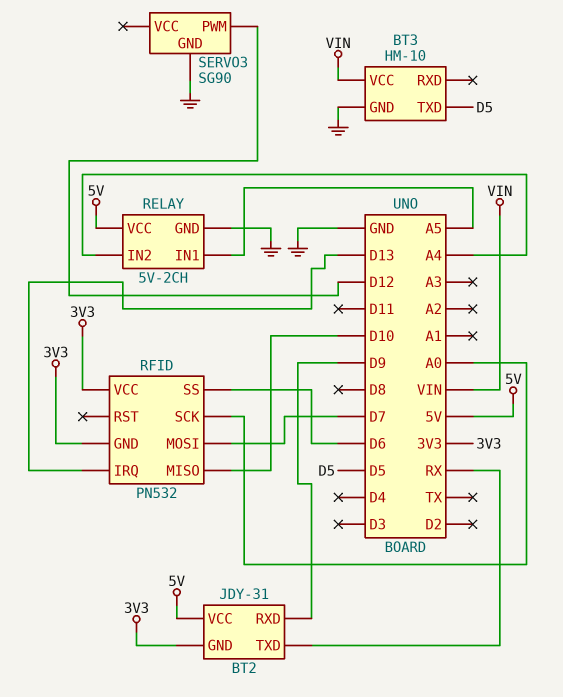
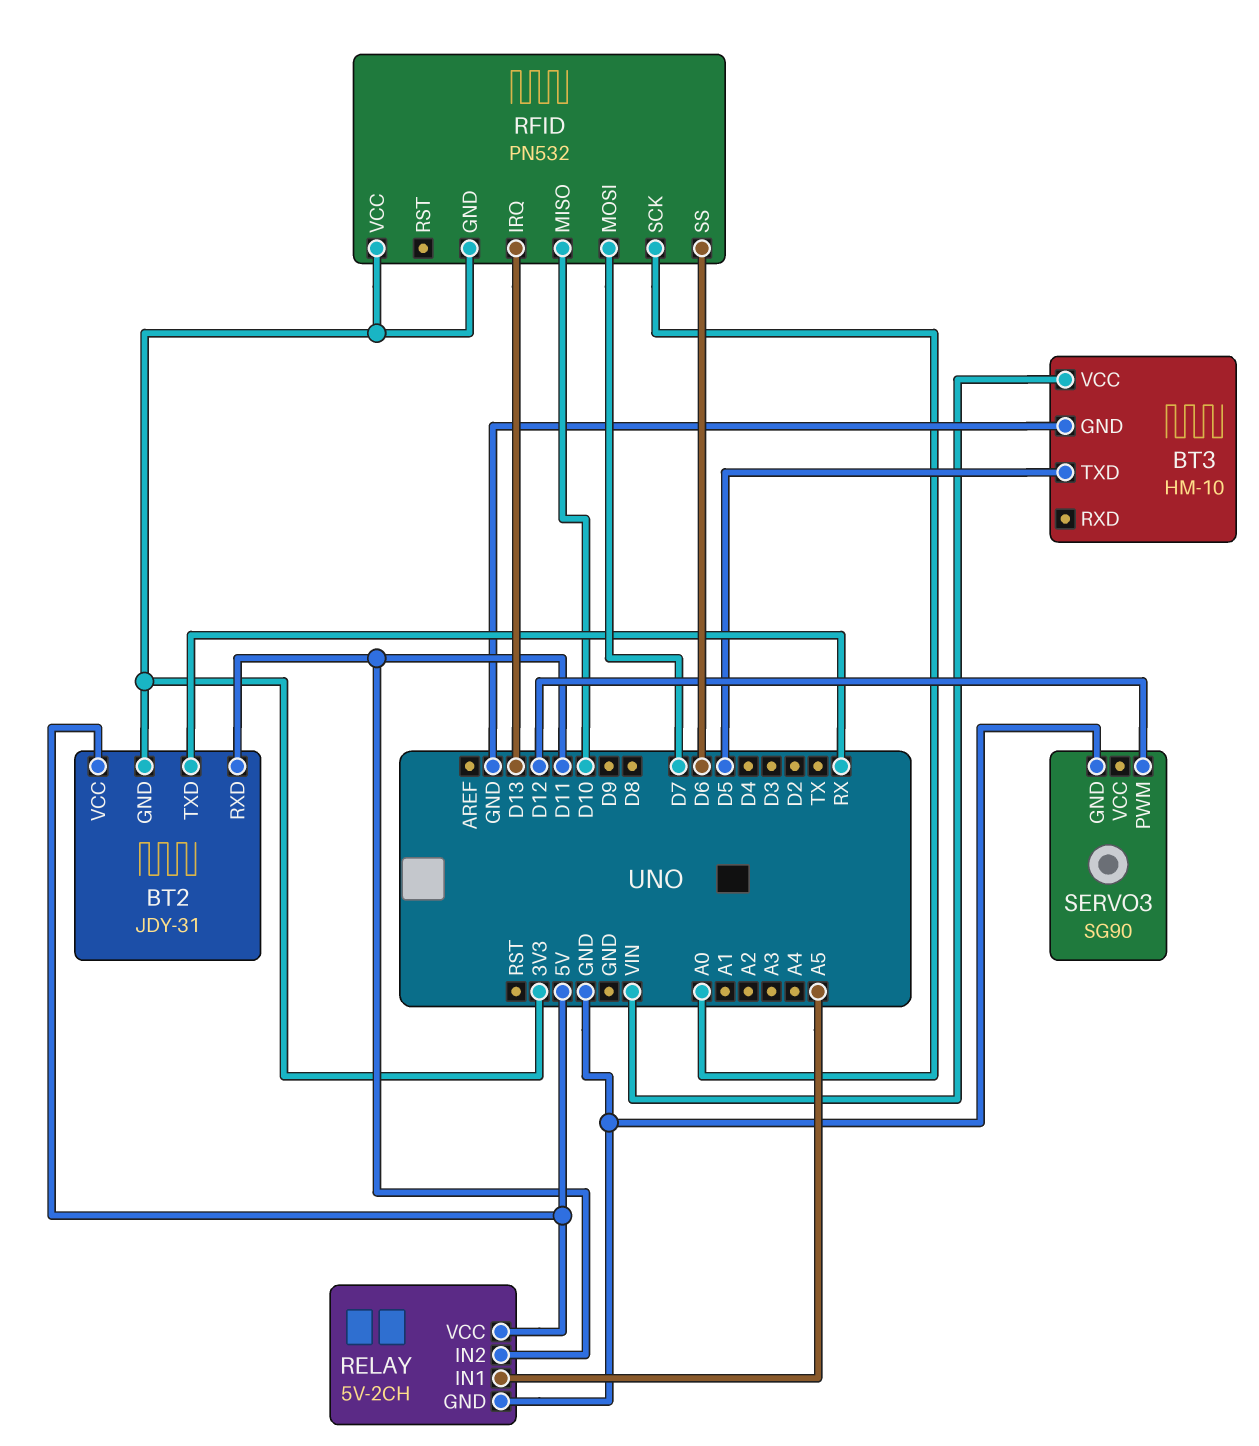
BT2 pin RXD: D9 -> D11
RELAY pin IN2: A4 -> D11

